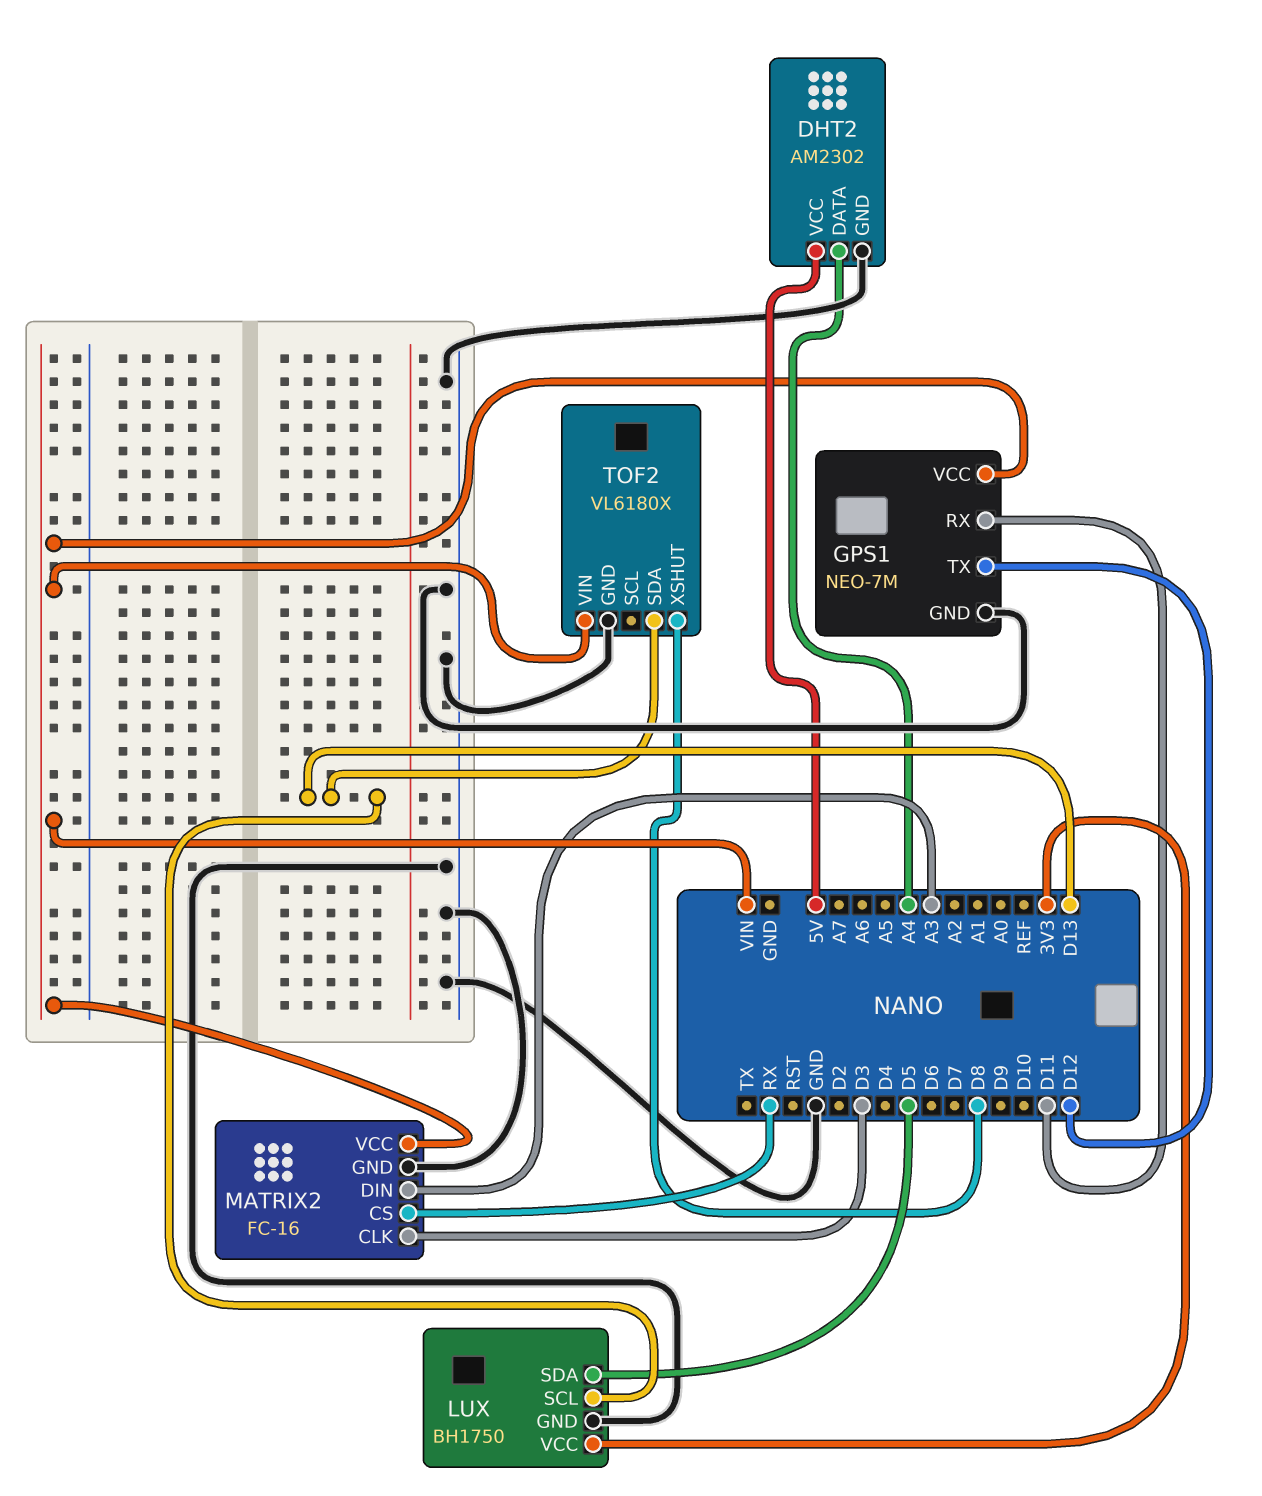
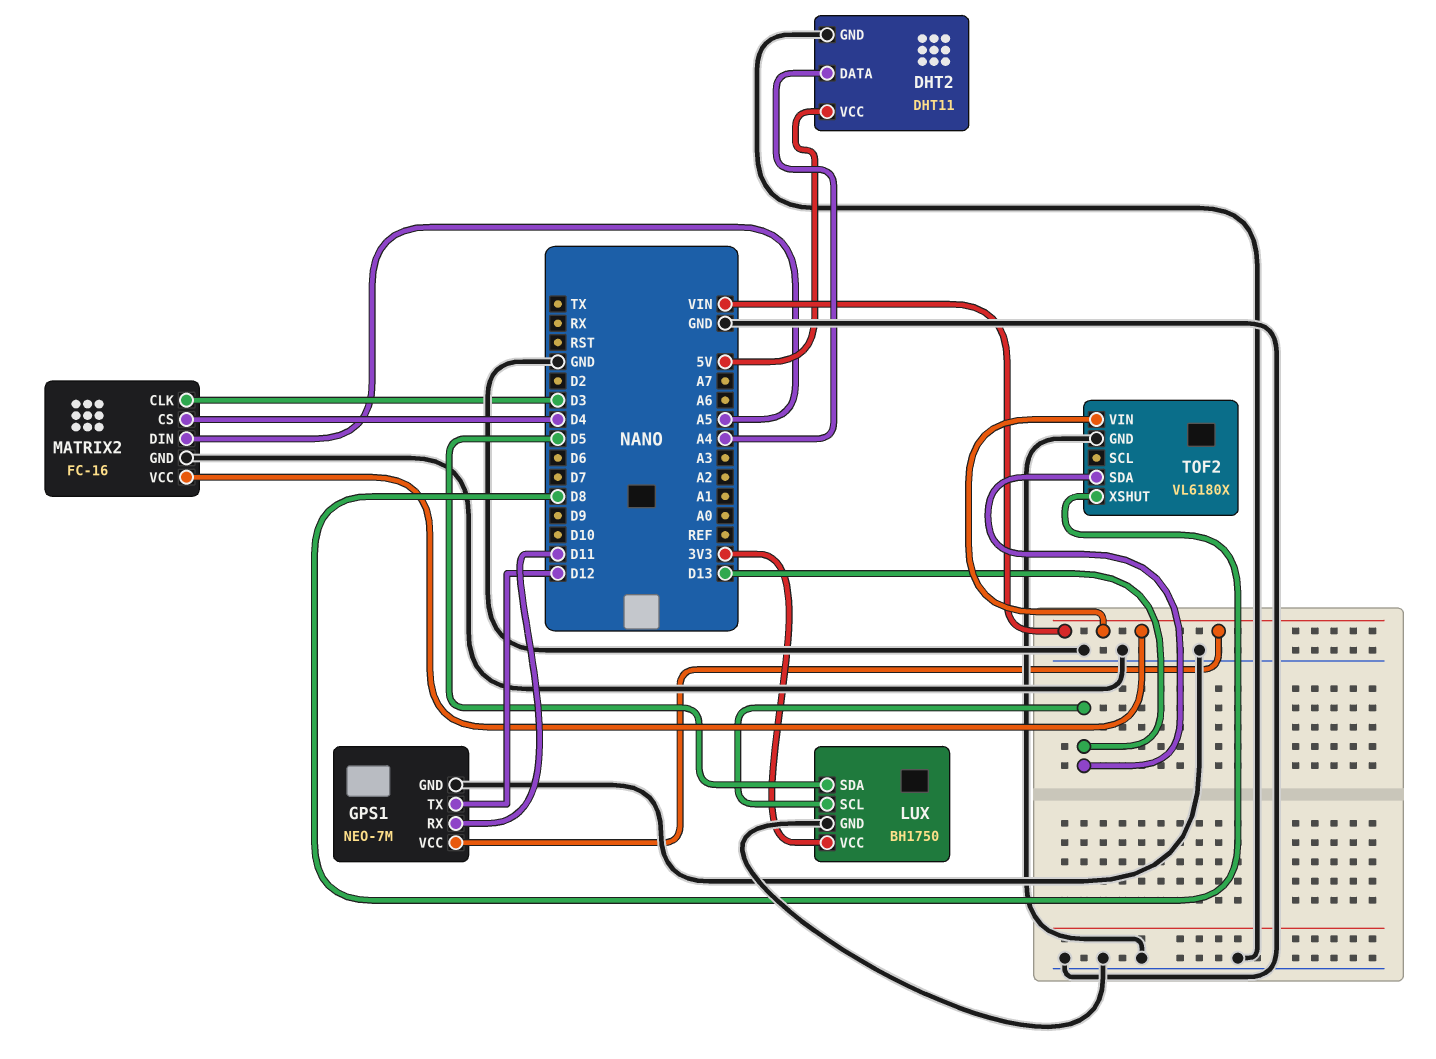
DHT2: AM2302 -> DHT11
MATRIX2 pin CS: RX -> D4
MATRIX2 pin DIN: A3 -> A5

